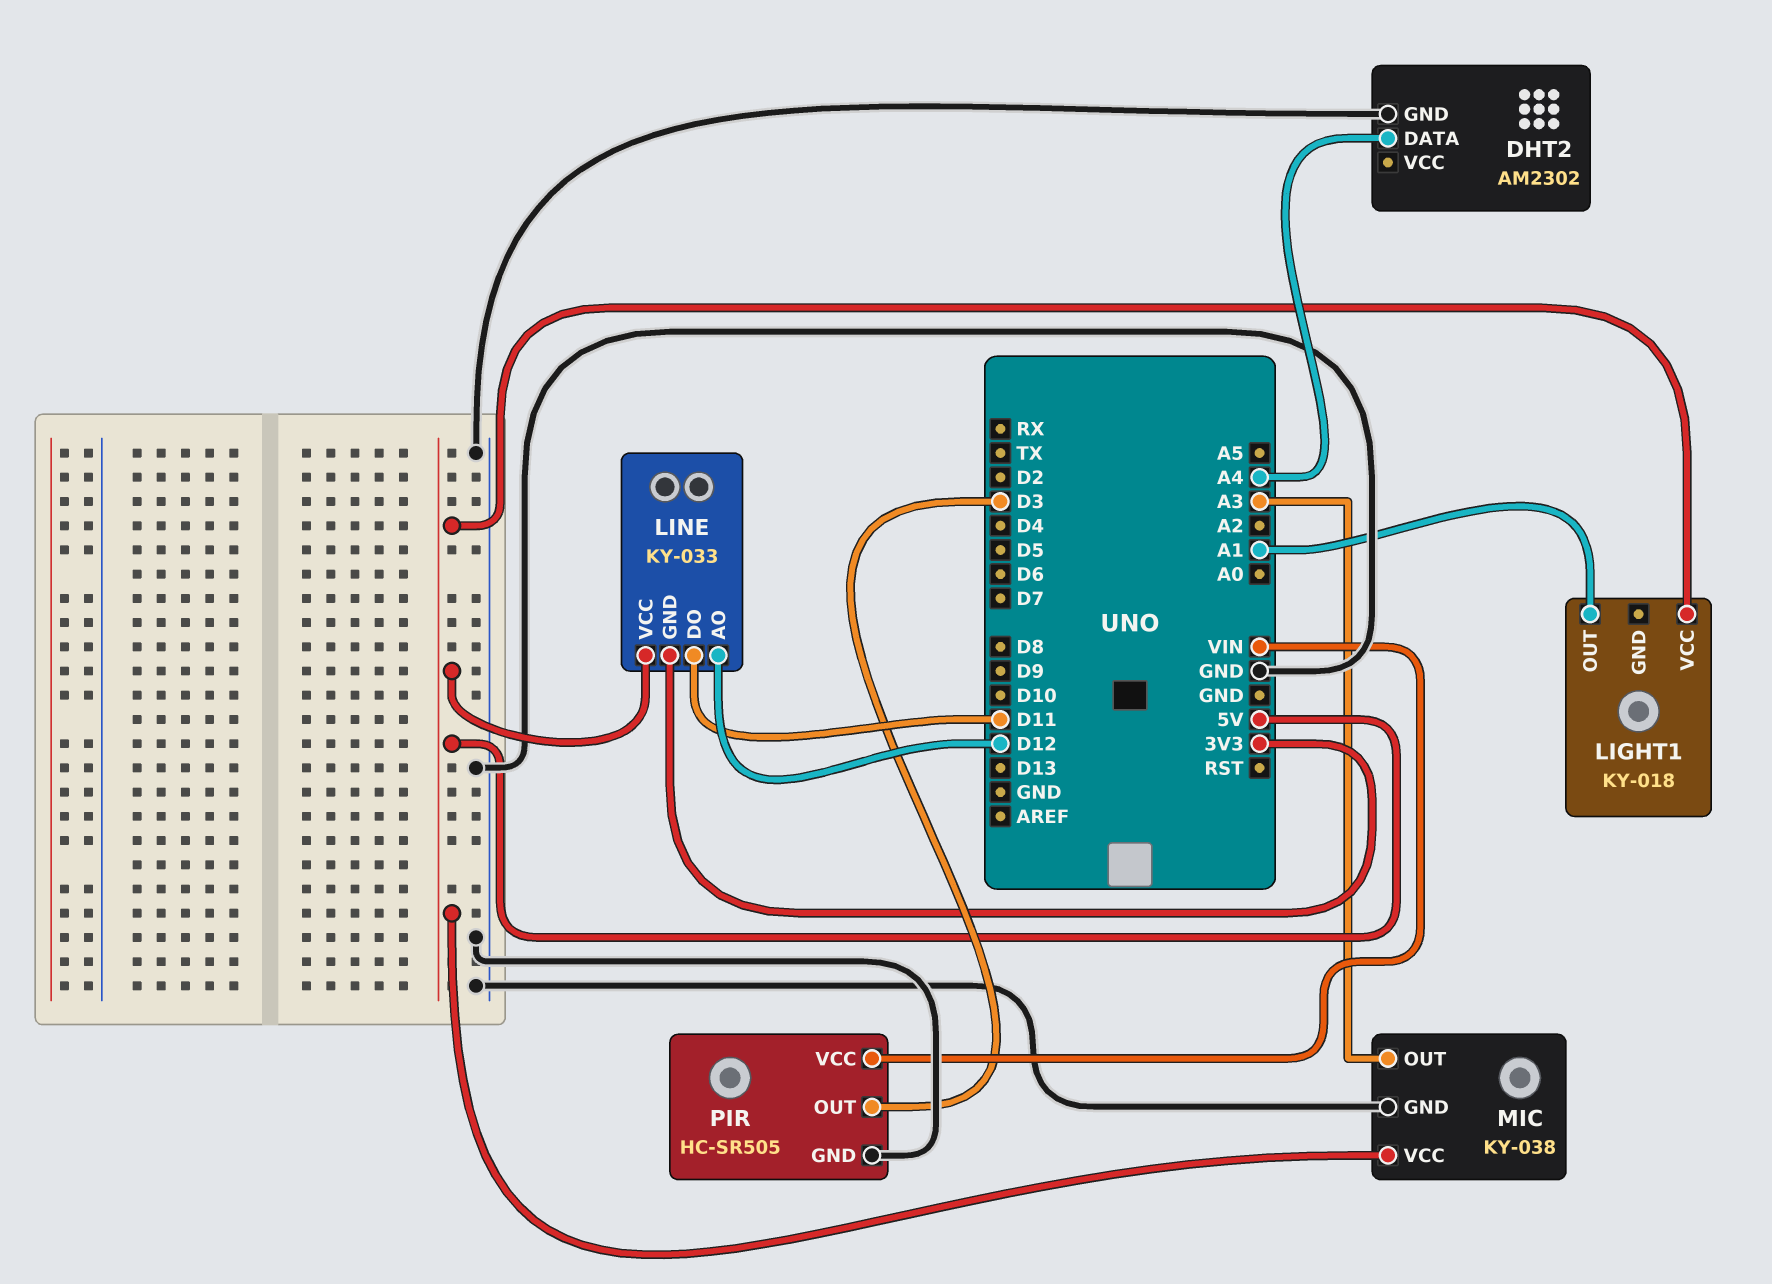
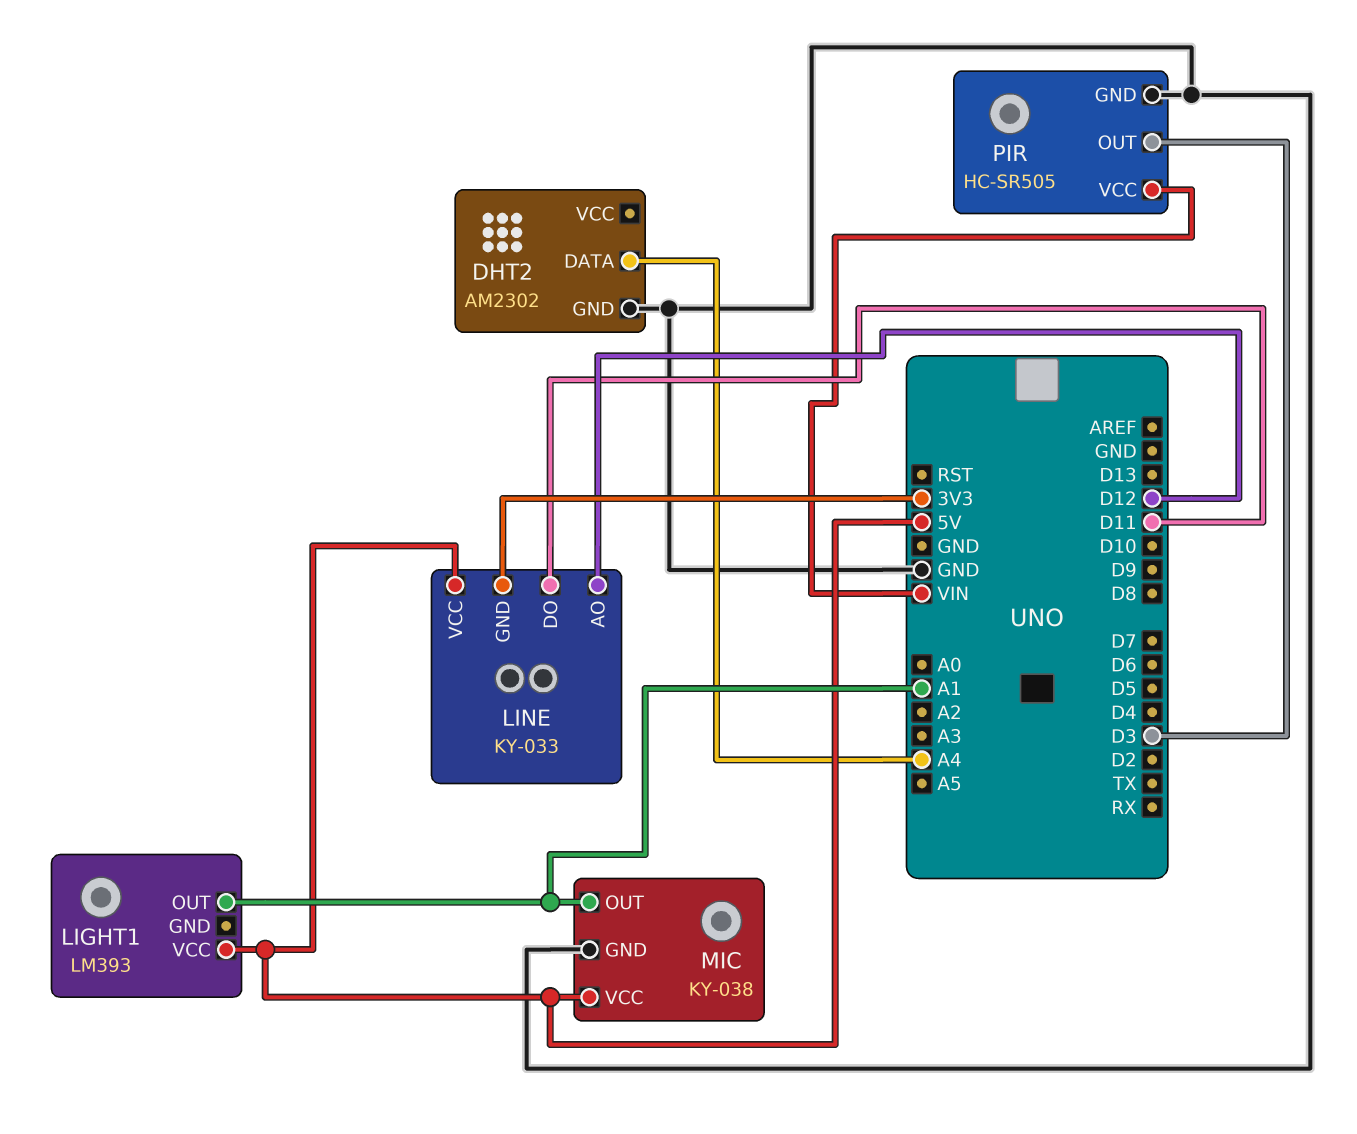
LIGHT1: KY-018 -> LM393
MIC pin OUT: A3 -> A1

